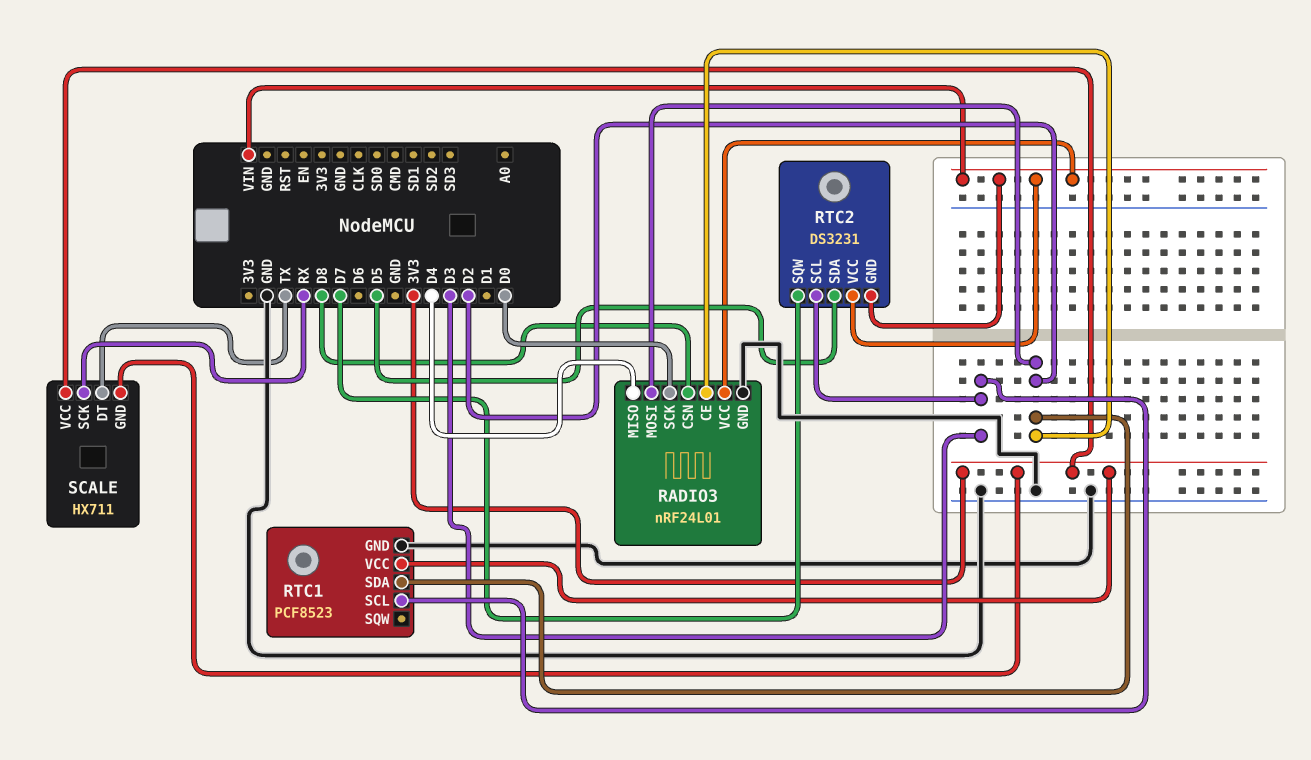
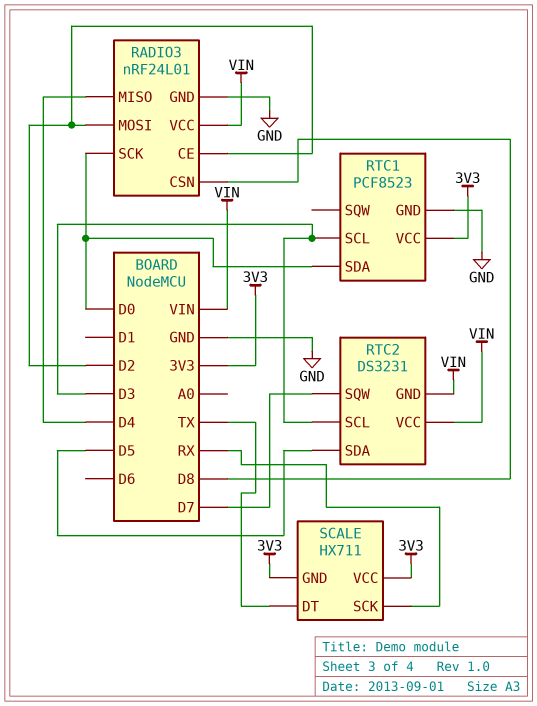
RTC1 pin SDA: D2 -> D0

